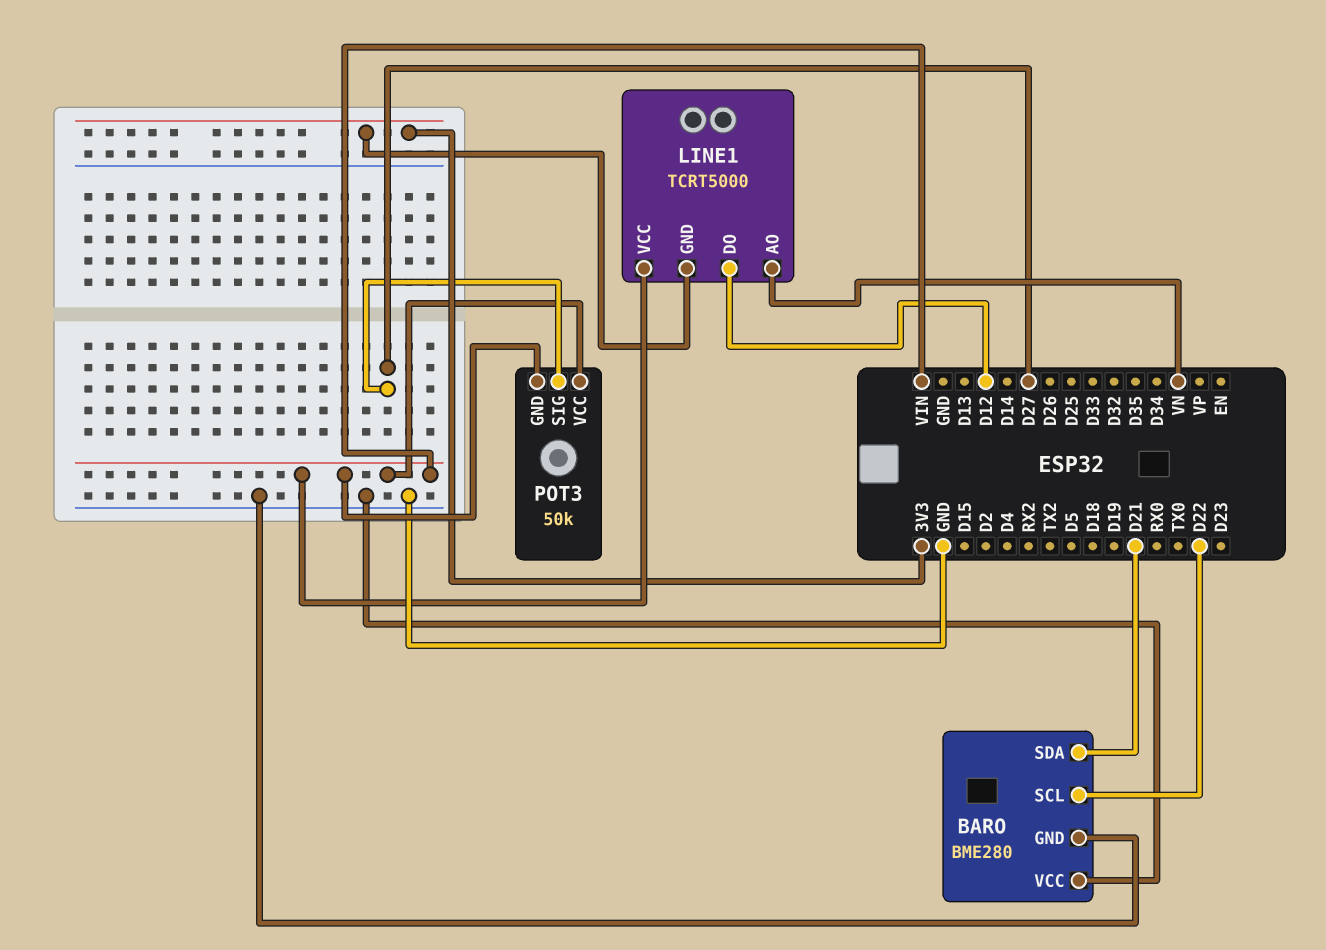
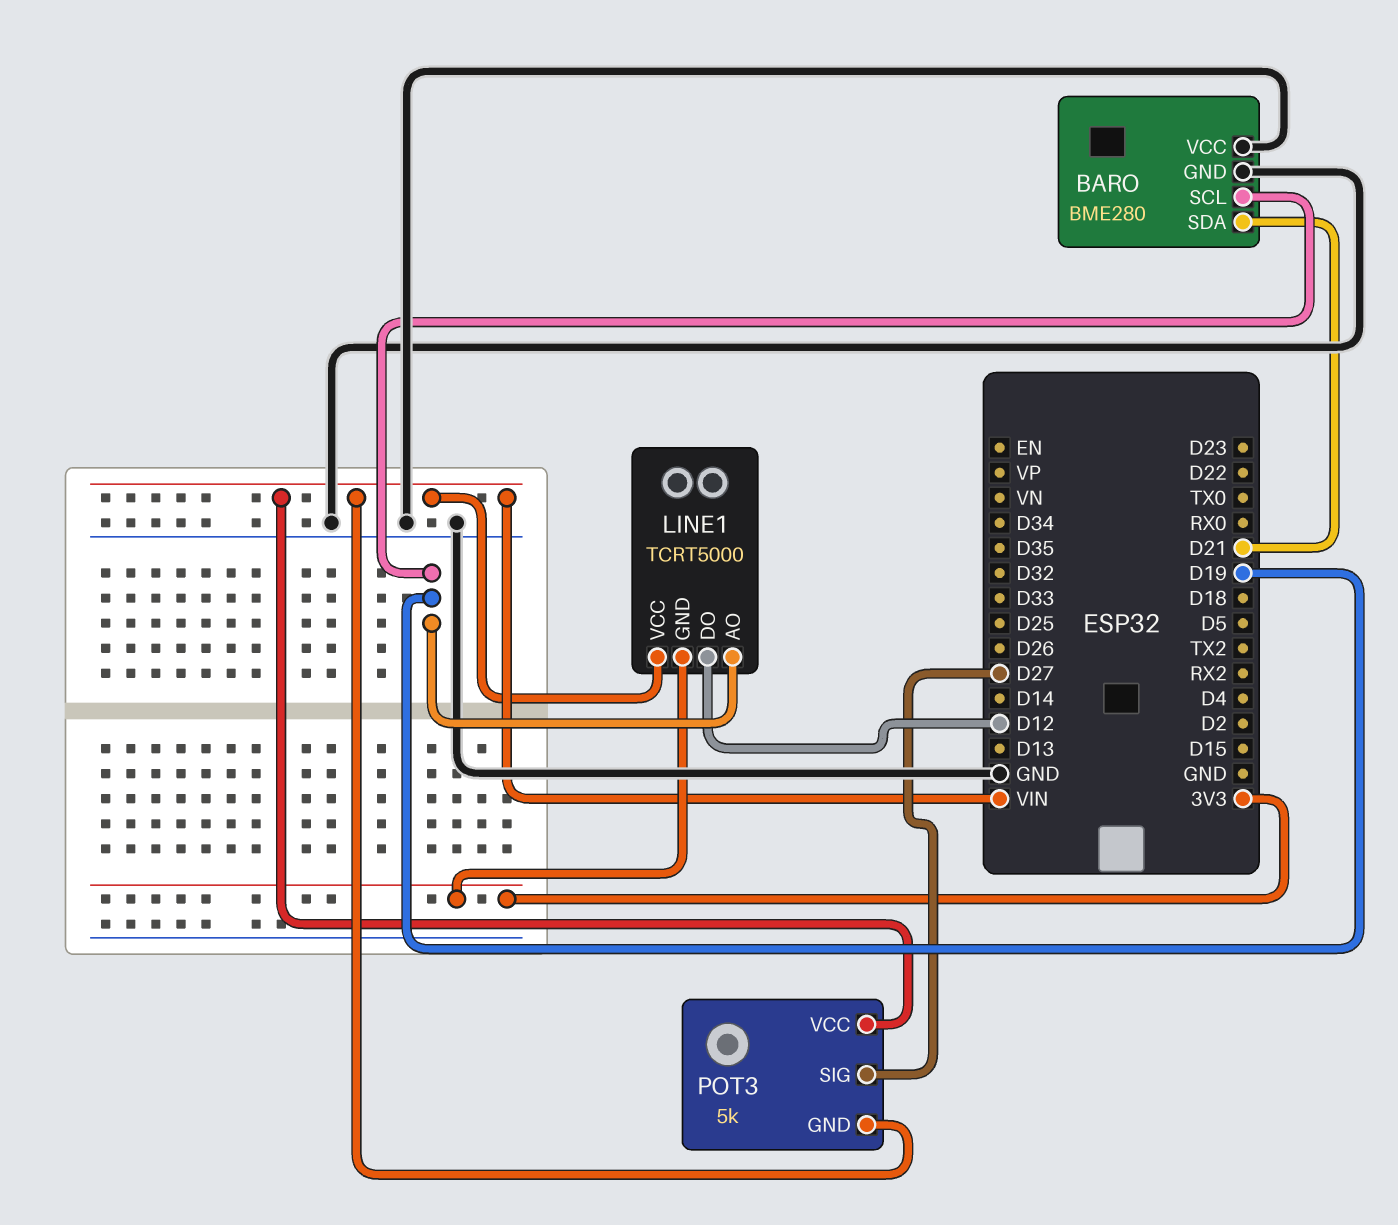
BARO pin SCL: D22 -> D19
LINE1 pin AO: VN -> D19
POT3: 50k -> 5k

